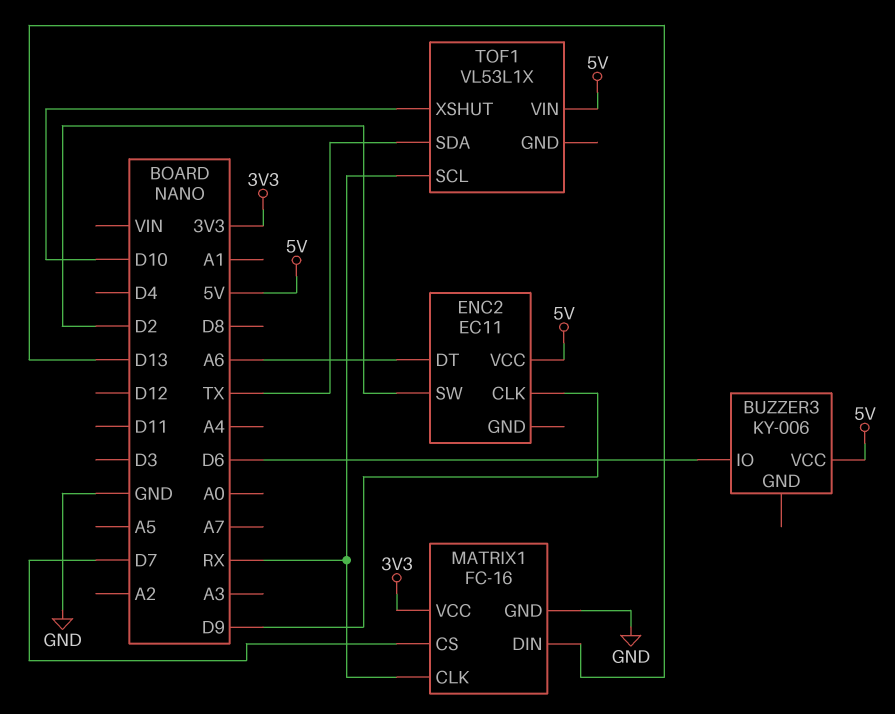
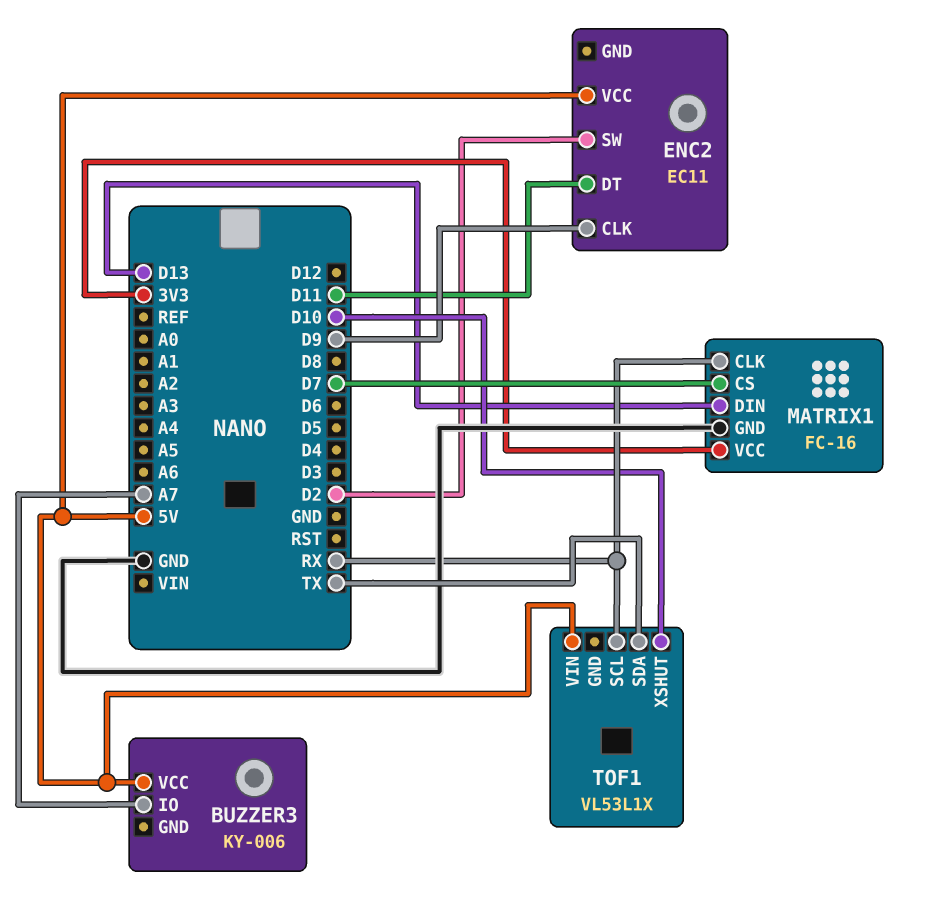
BUZZER3 pin IO: D6 -> A7
ENC2 pin DT: A6 -> D11

